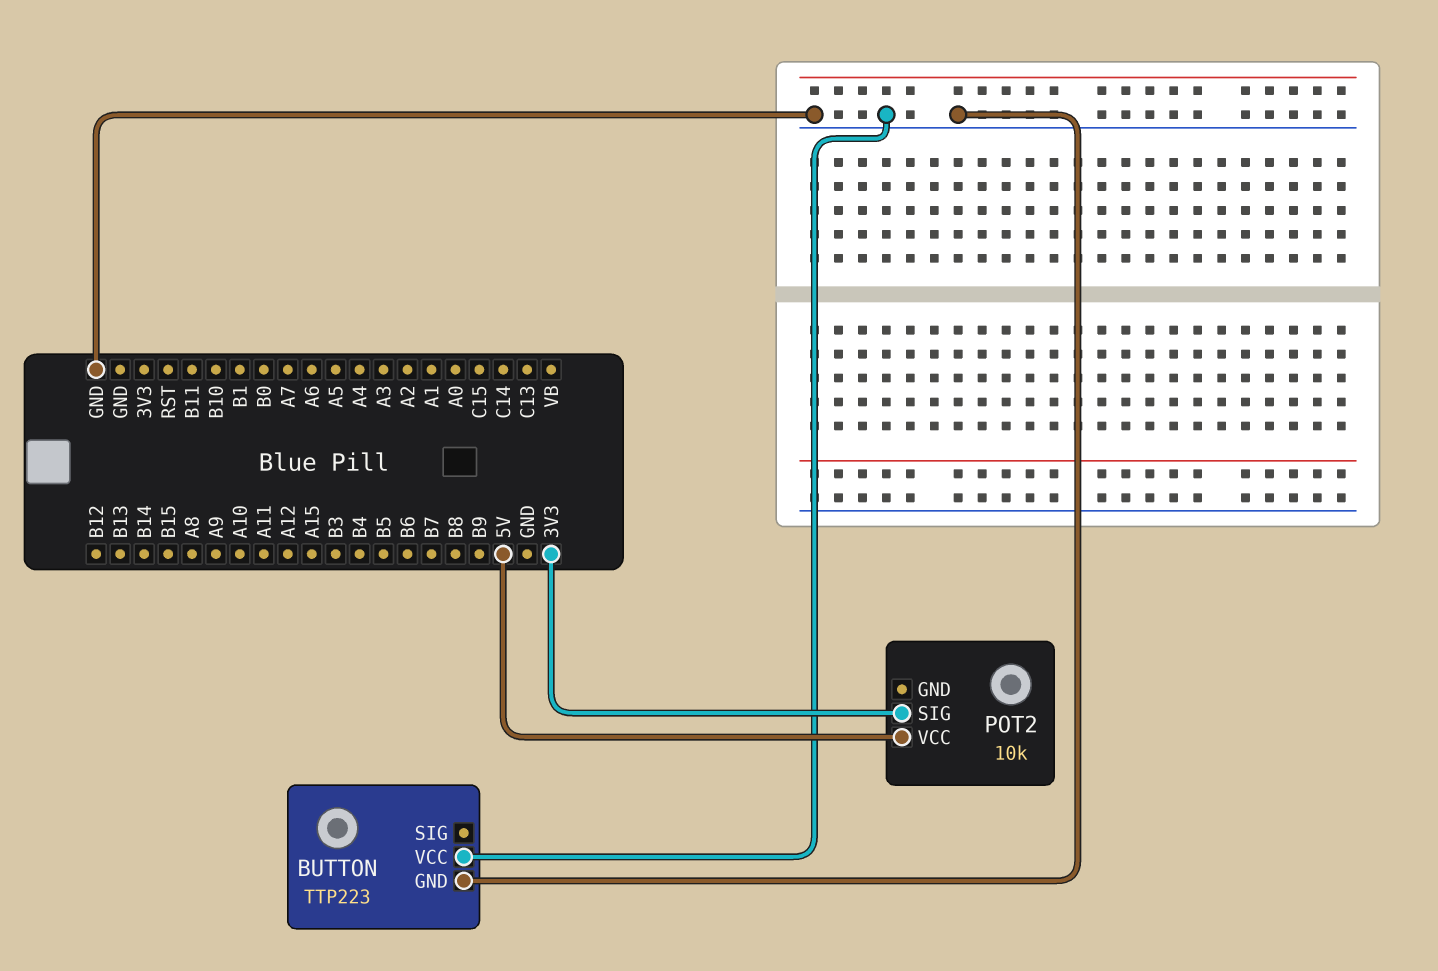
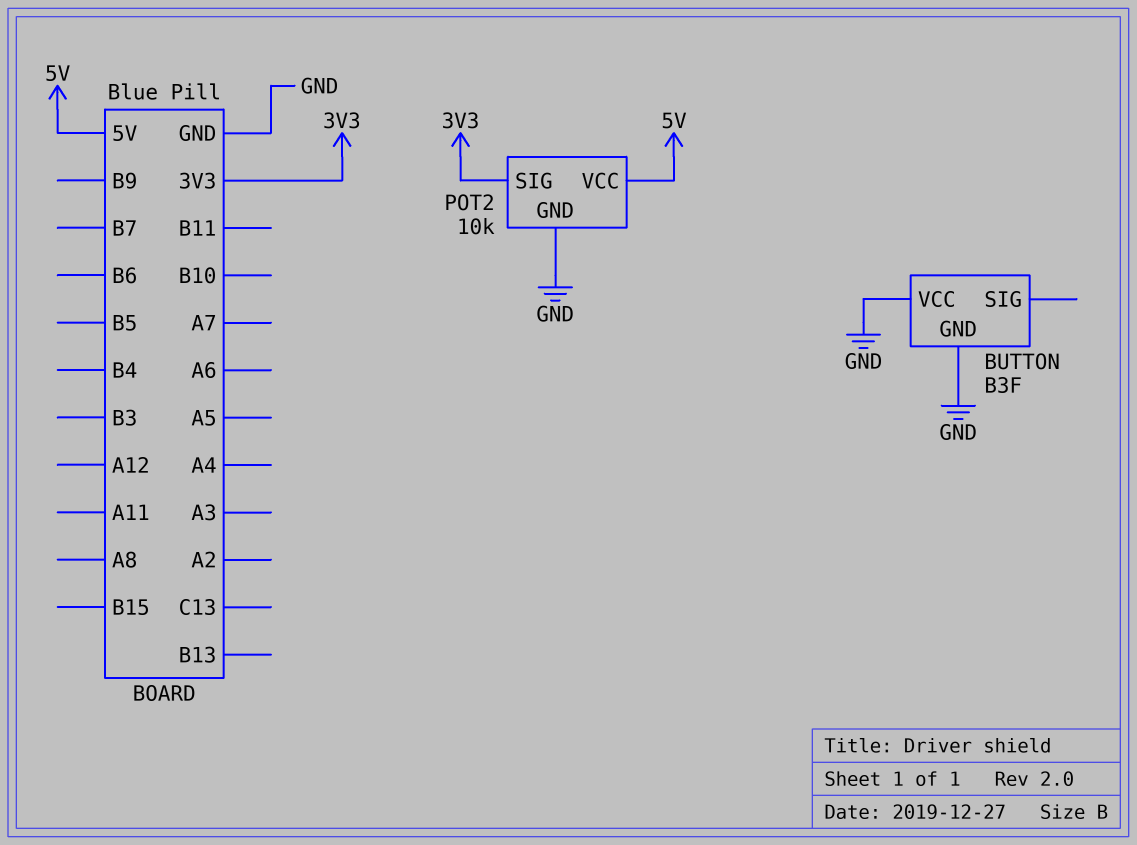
BUTTON: TTP223 -> B3F
POT2 pin GND: none -> GND

